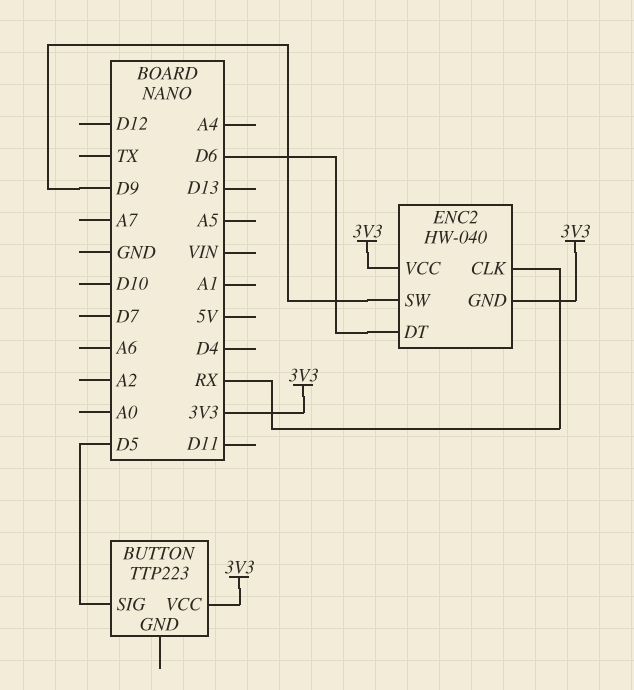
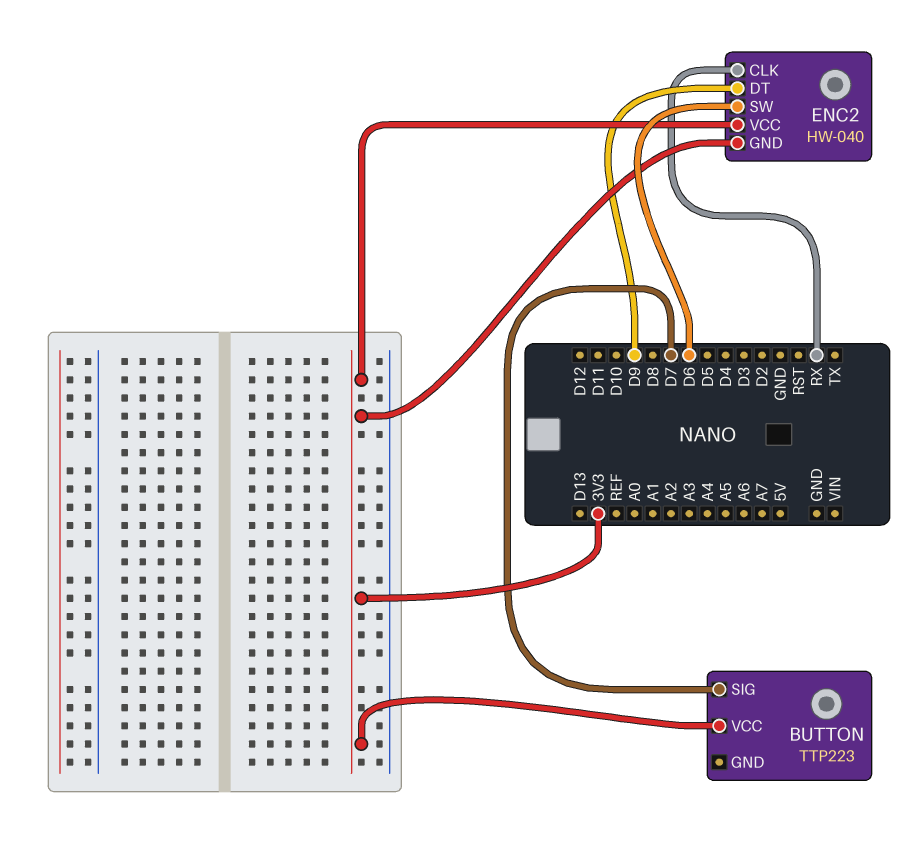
BUTTON pin SIG: D5 -> D7
ENC2 pin DT: D6 -> D9
ENC2 pin SW: D9 -> D6

